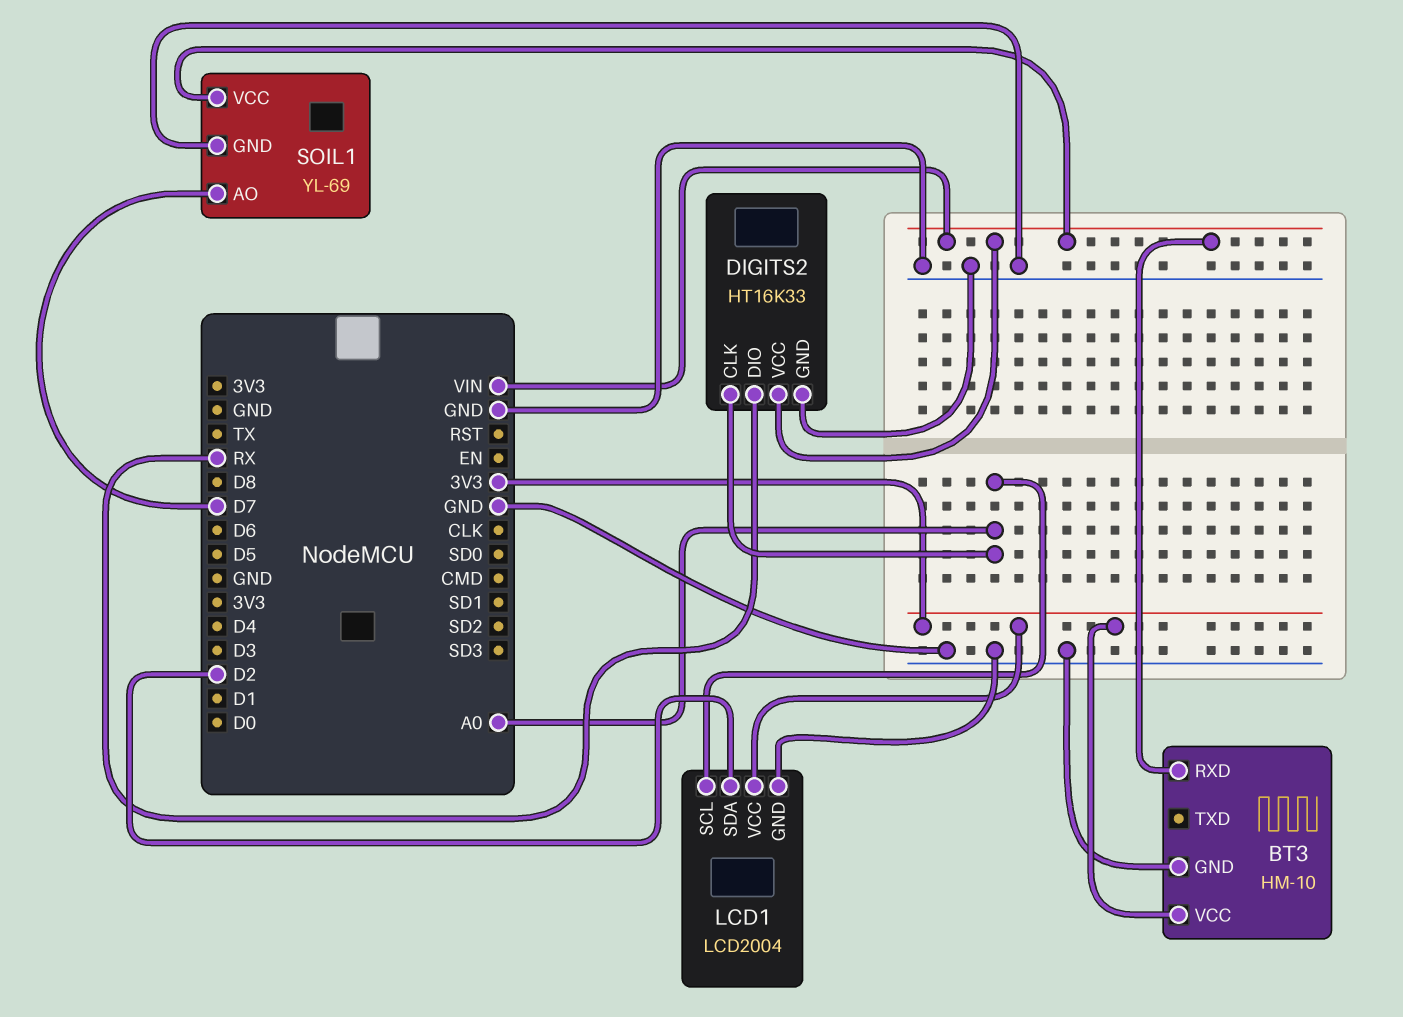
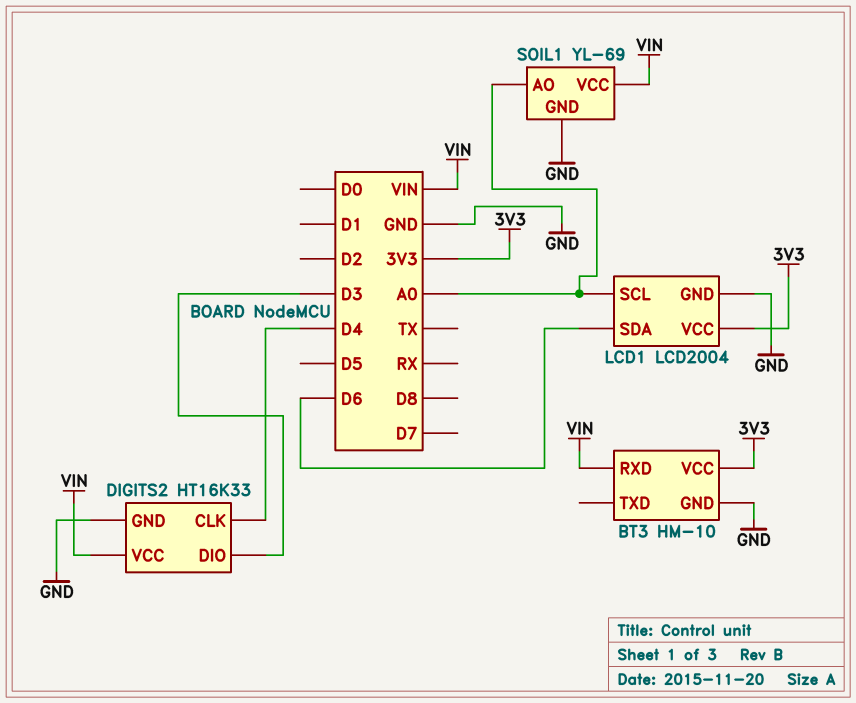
DIGITS2 pin CLK: A0 -> D4
DIGITS2 pin DIO: RX -> D3
LCD1 pin SDA: D2 -> D6
SOIL1 pin AO: D7 -> A0

